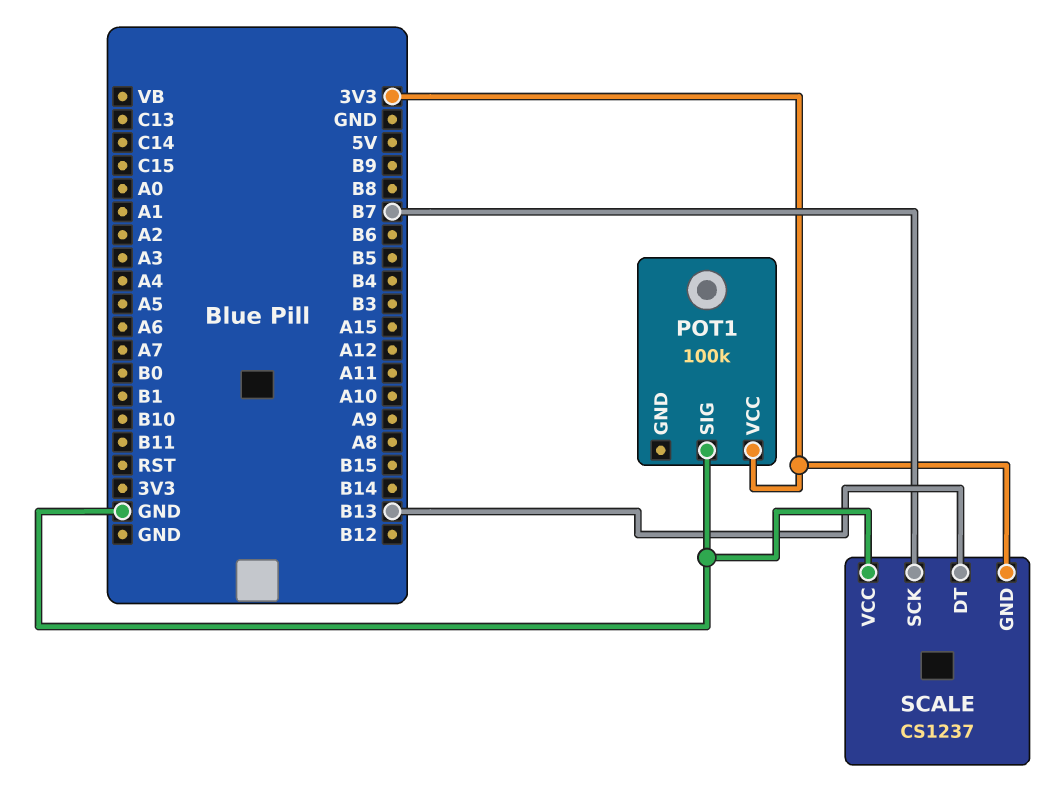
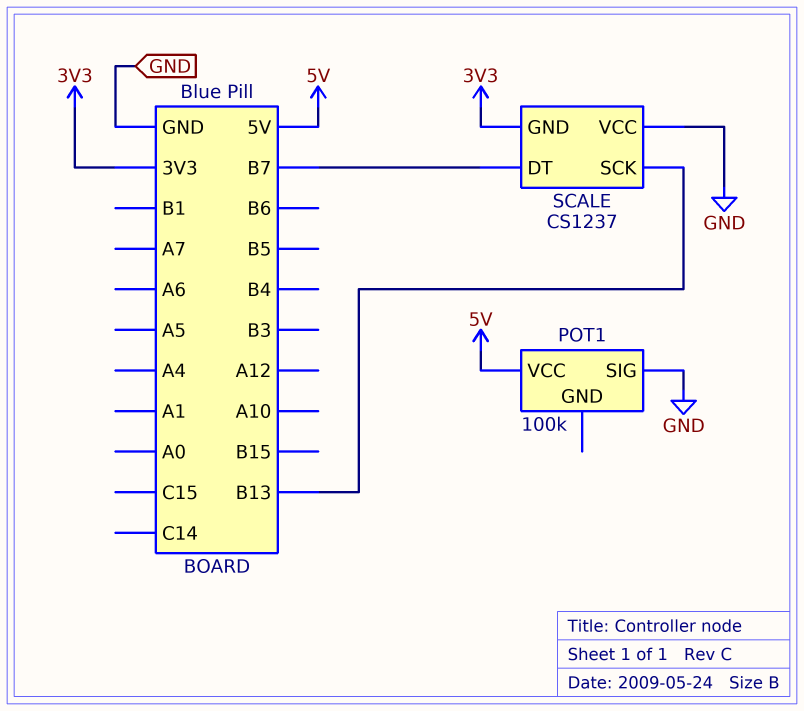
POT1 pin VCC: 3V3 -> 5V
SCALE pin DT: B13 -> B7
SCALE pin SCK: B7 -> B13

